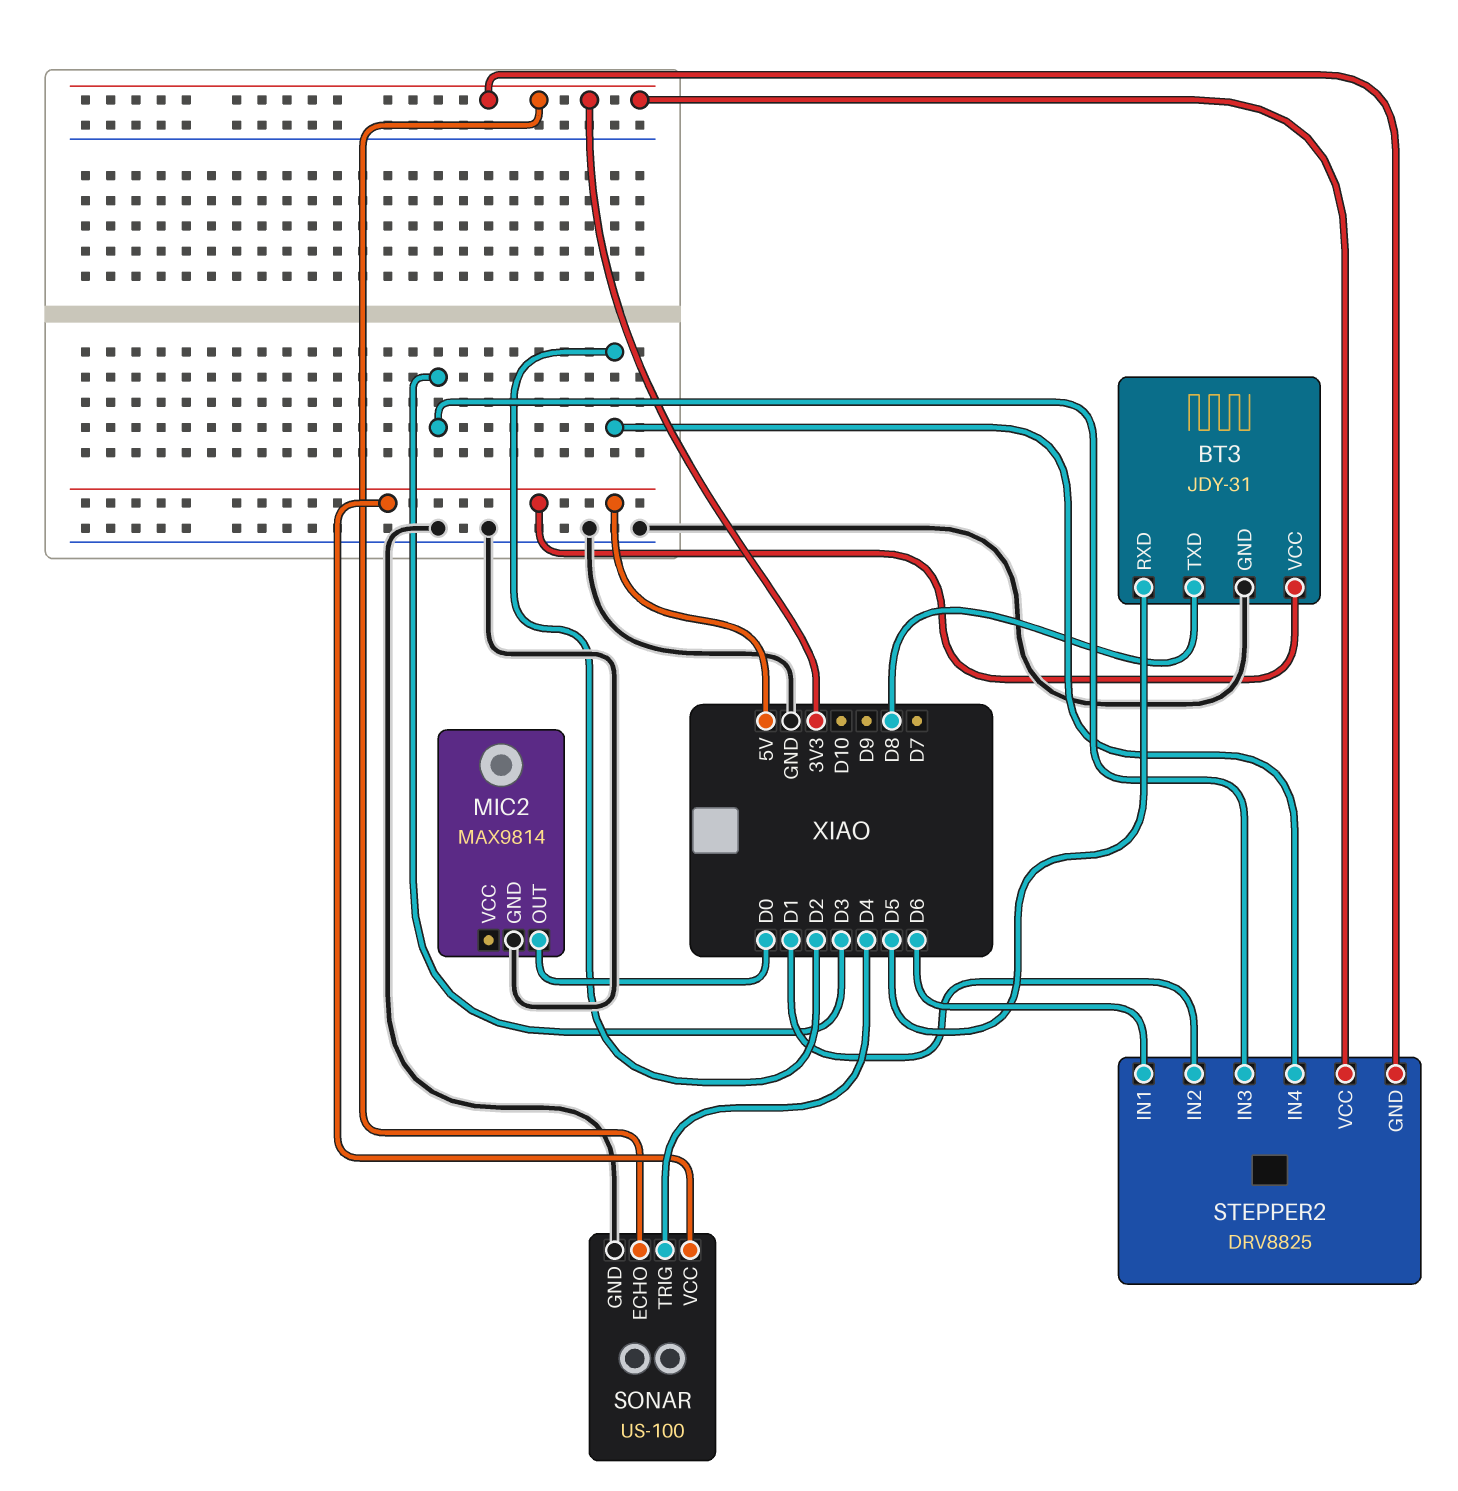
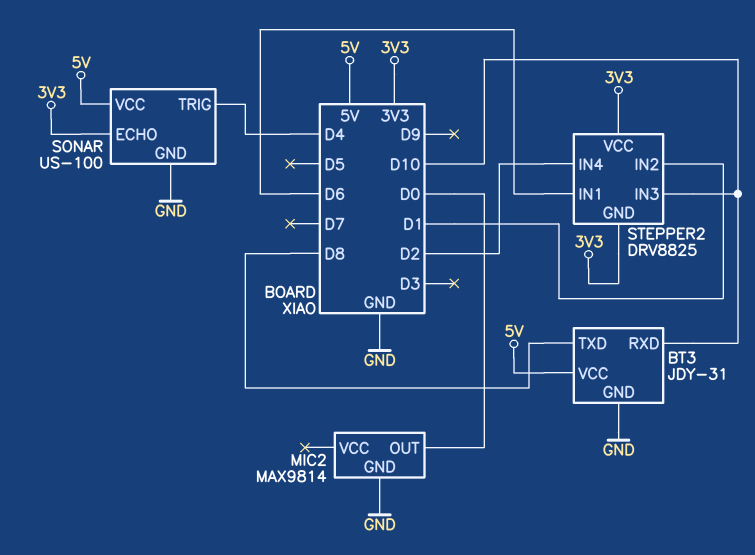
BT3 pin RXD: D5 -> D10
STEPPER2 pin IN3: D3 -> D10

